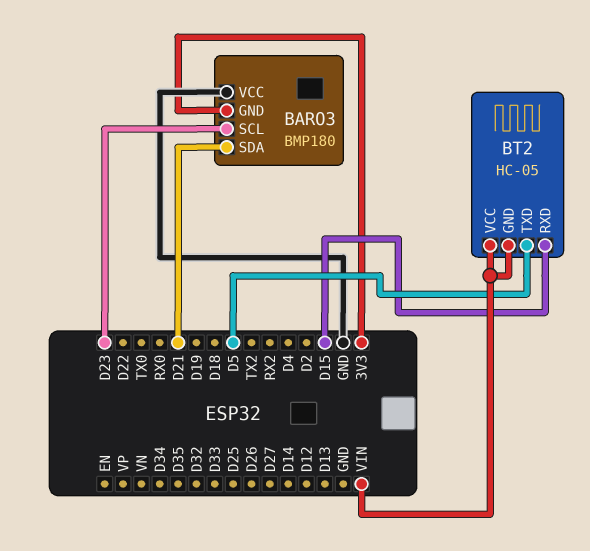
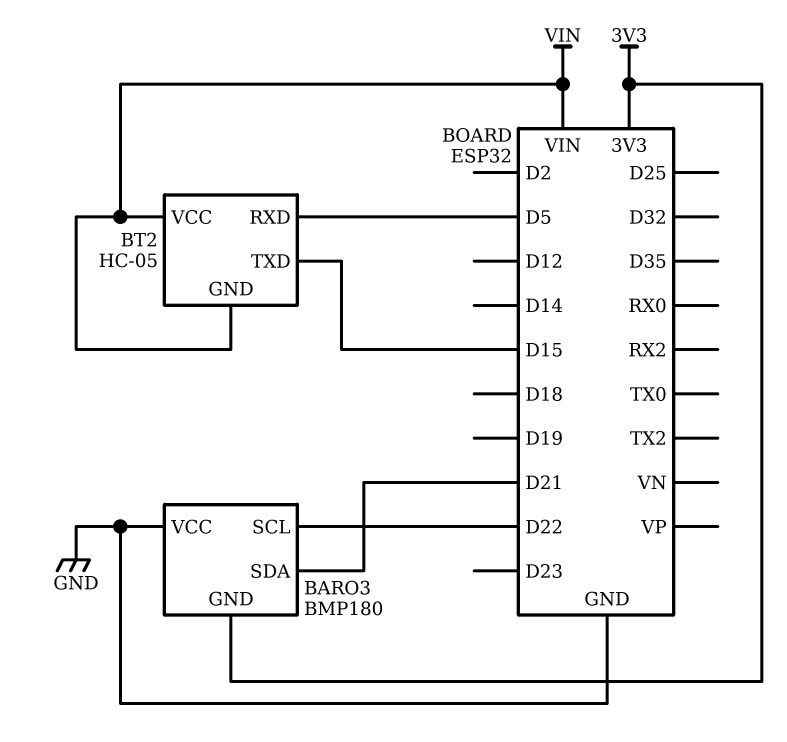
BARO3 pin SCL: D23 -> D22
BT2 pin RXD: D15 -> D5
BT2 pin TXD: D5 -> D15

